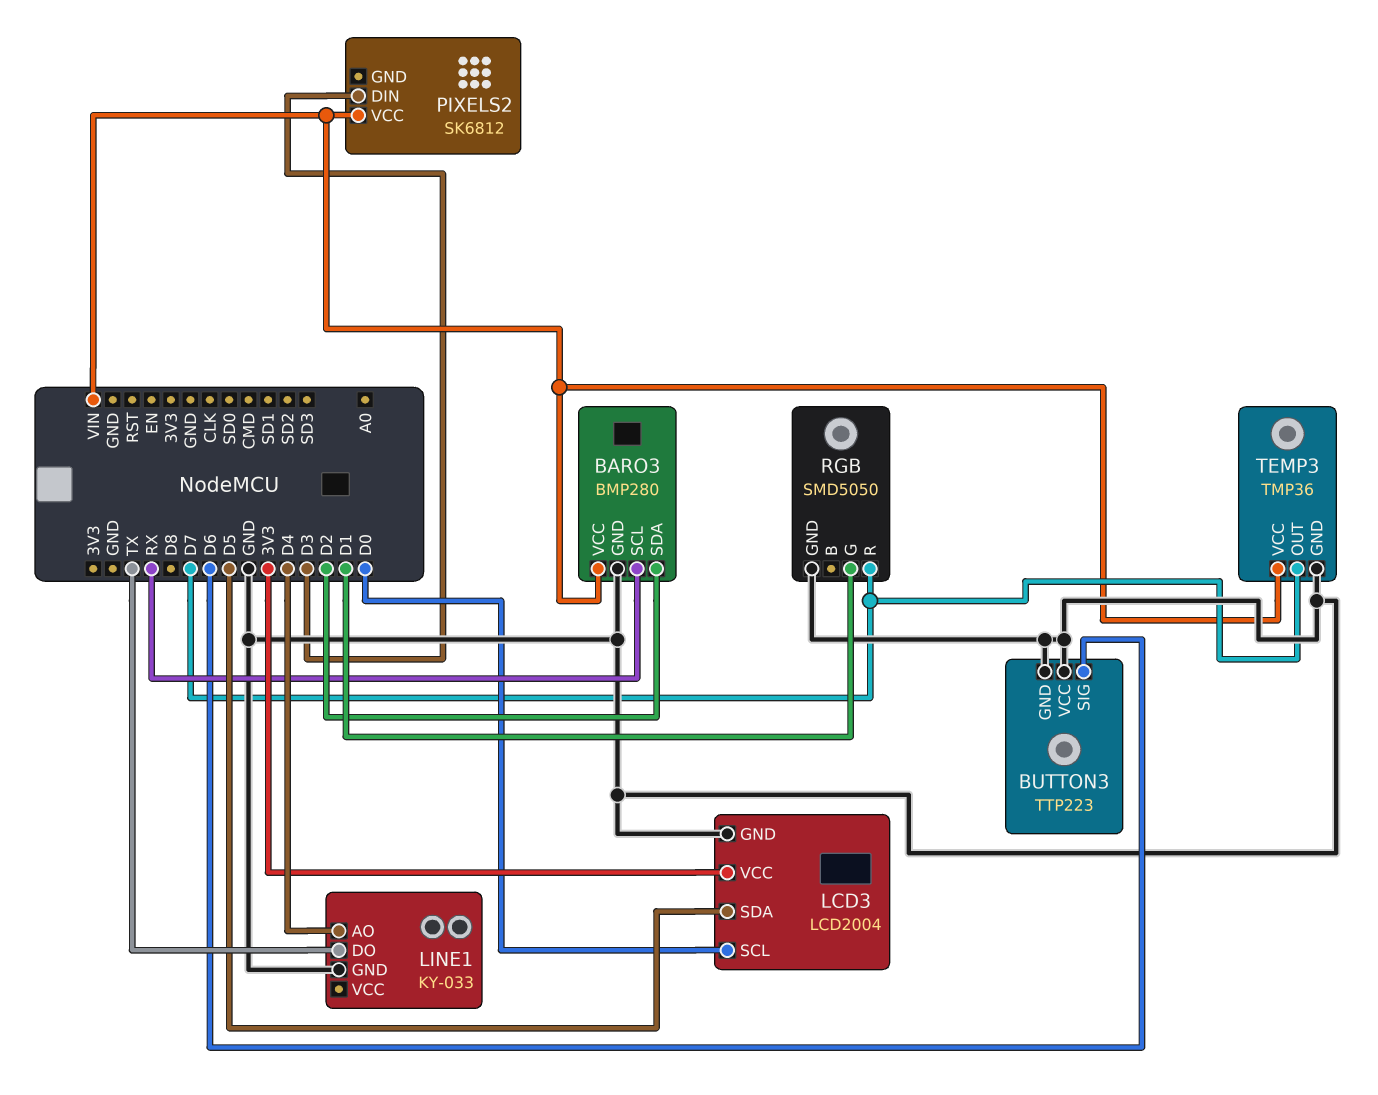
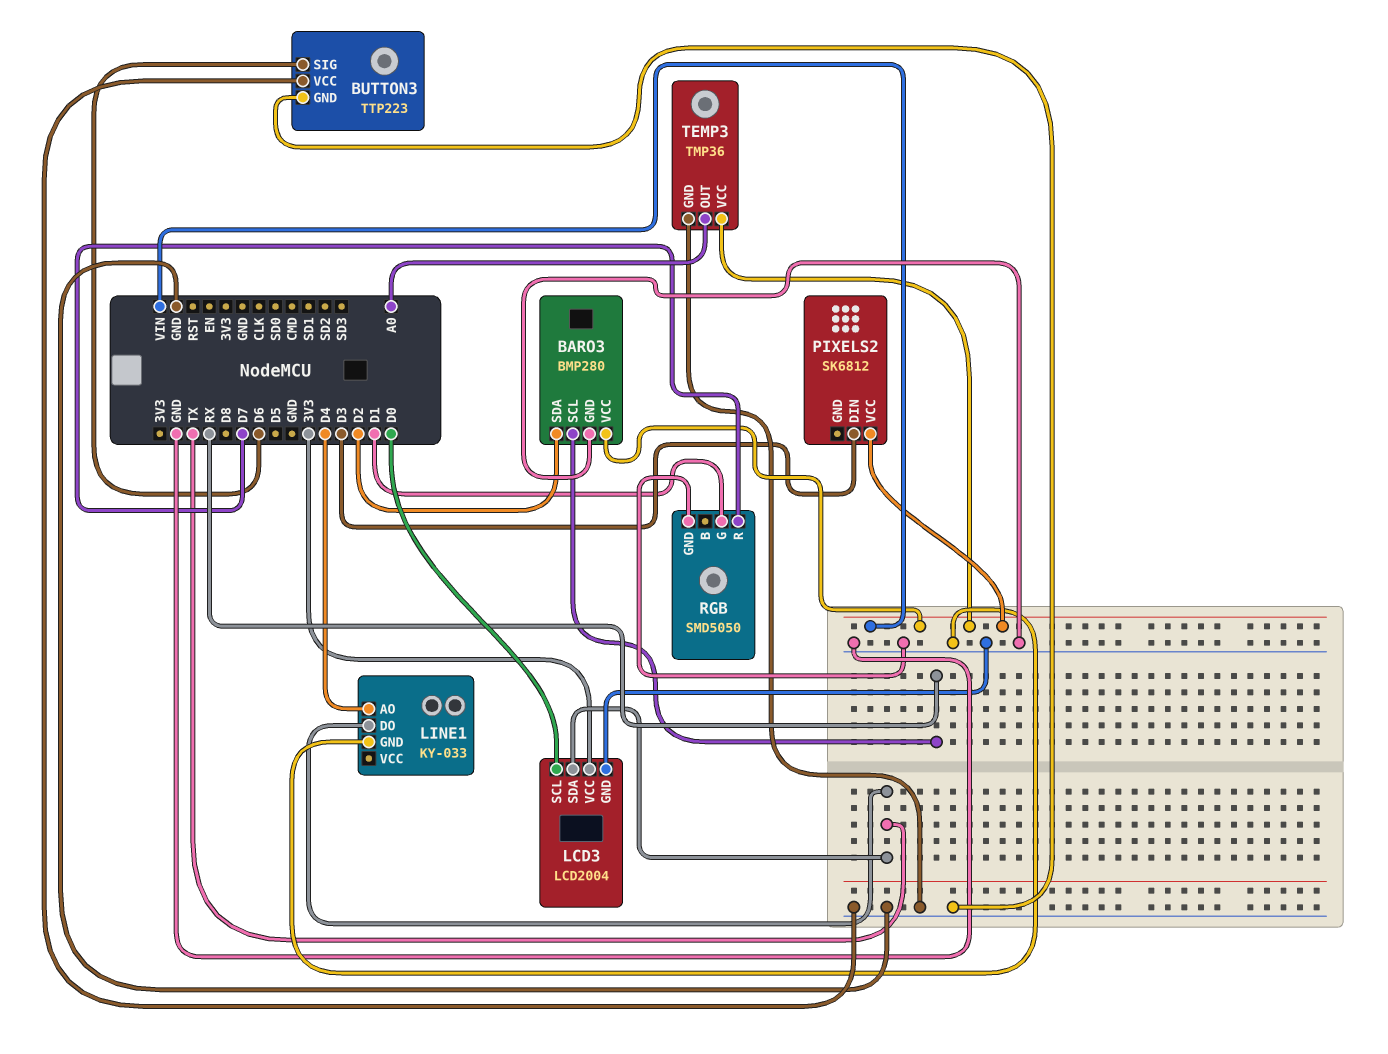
LCD3 pin SDA: D5 -> TX
TEMP3 pin OUT: D7 -> A0

